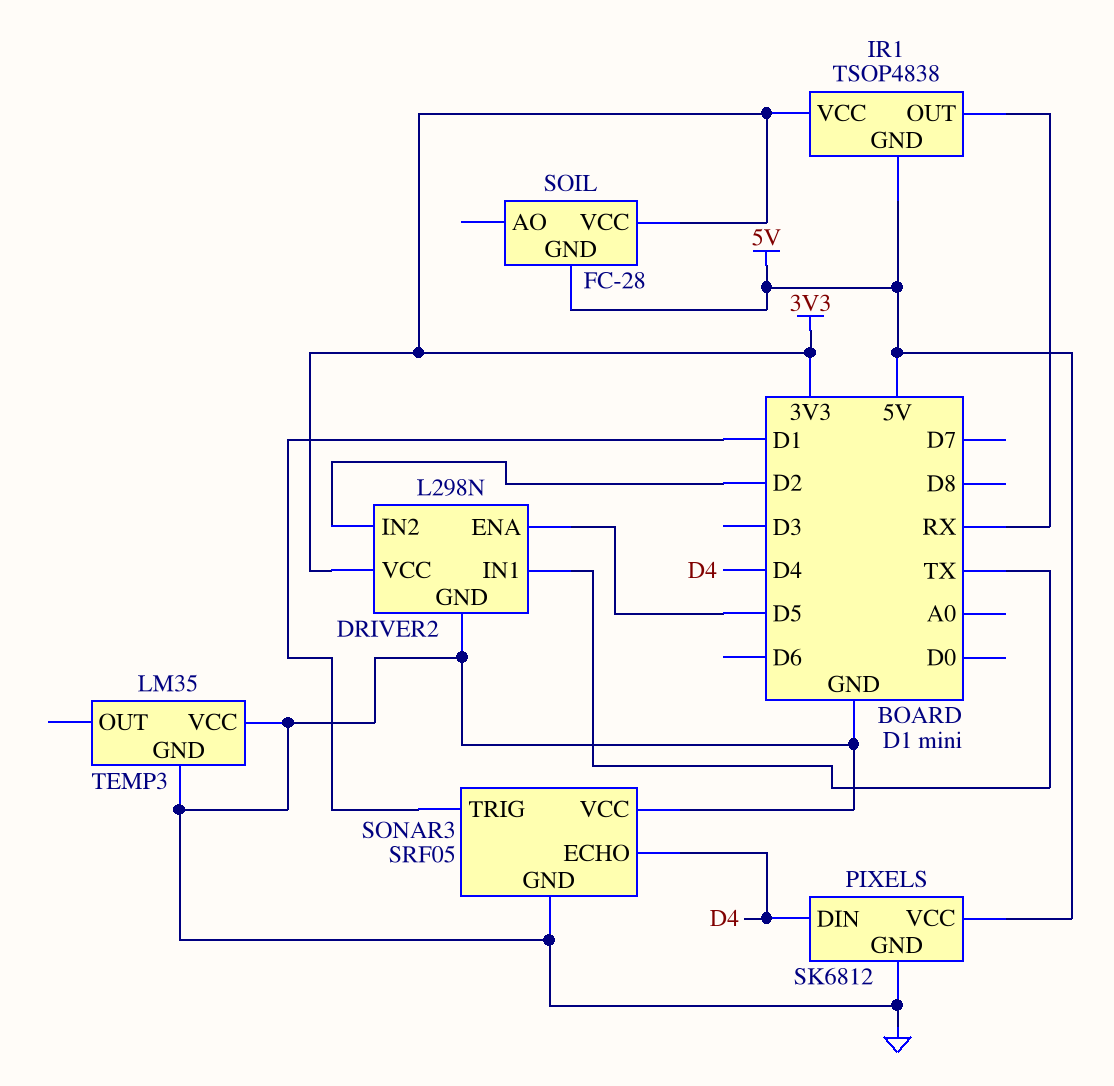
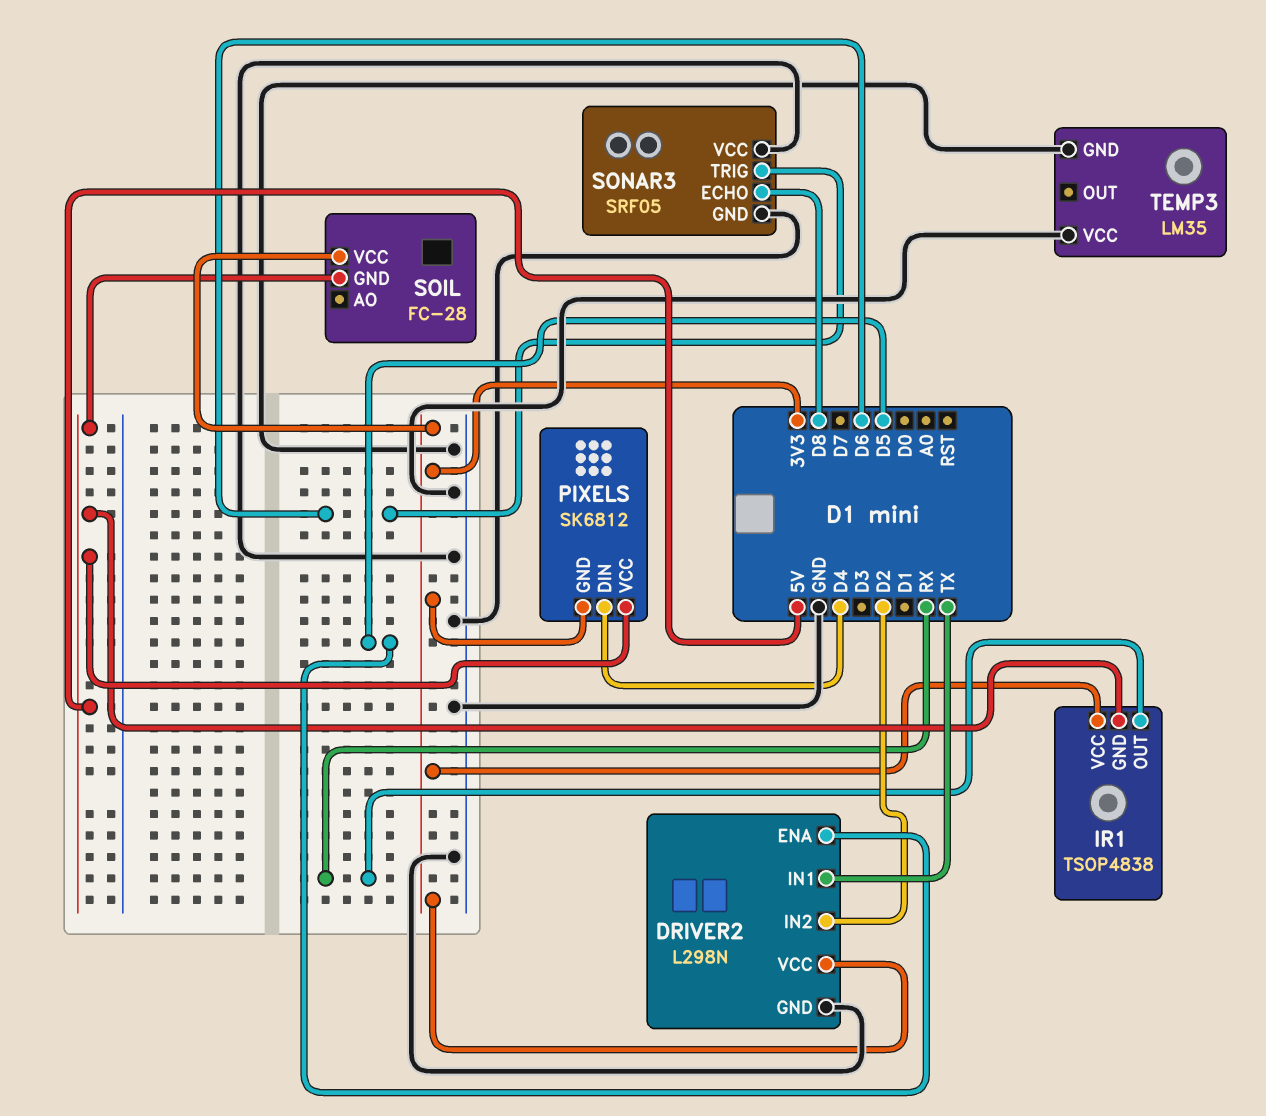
PIXELS pin GND: GND -> 3V3
SONAR3 pin ECHO: D4 -> D8
SONAR3 pin TRIG: D1 -> D6

